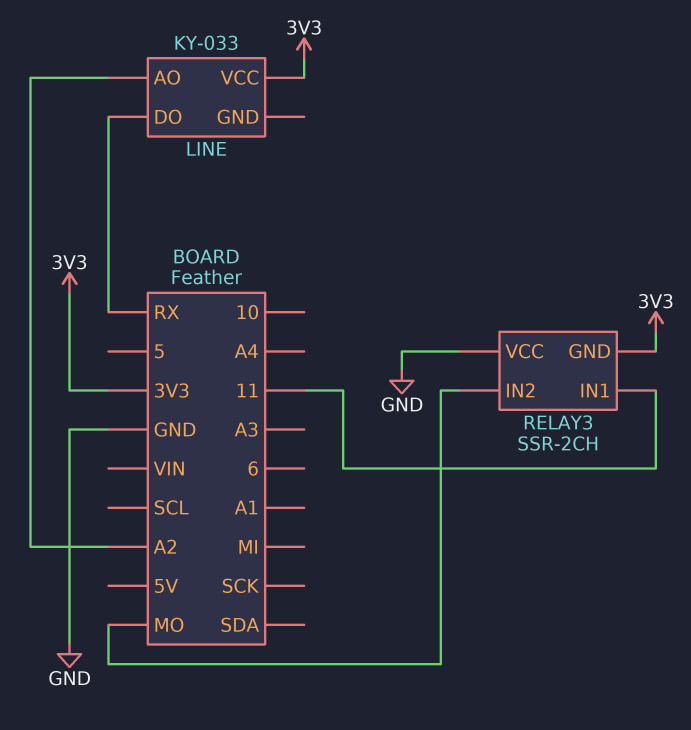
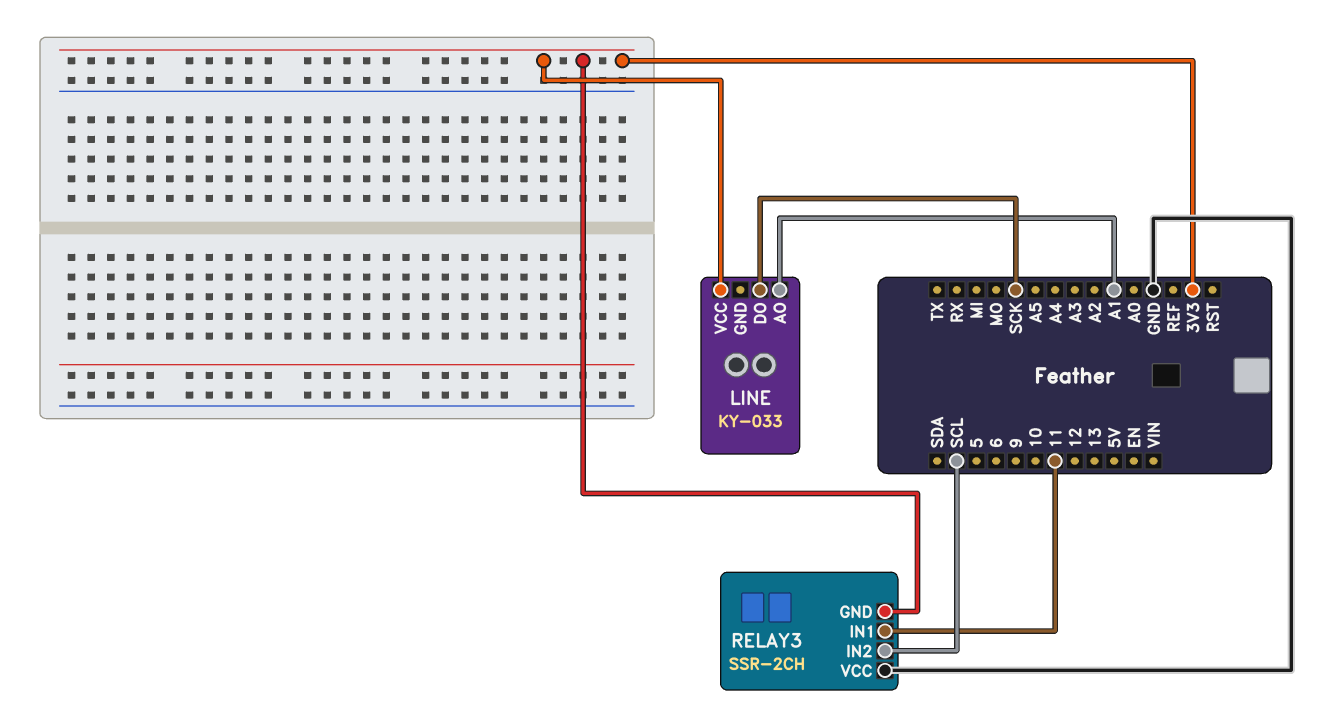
LINE pin AO: A2 -> A1
LINE pin DO: RX -> SCK
RELAY3 pin IN2: MO -> SCL

